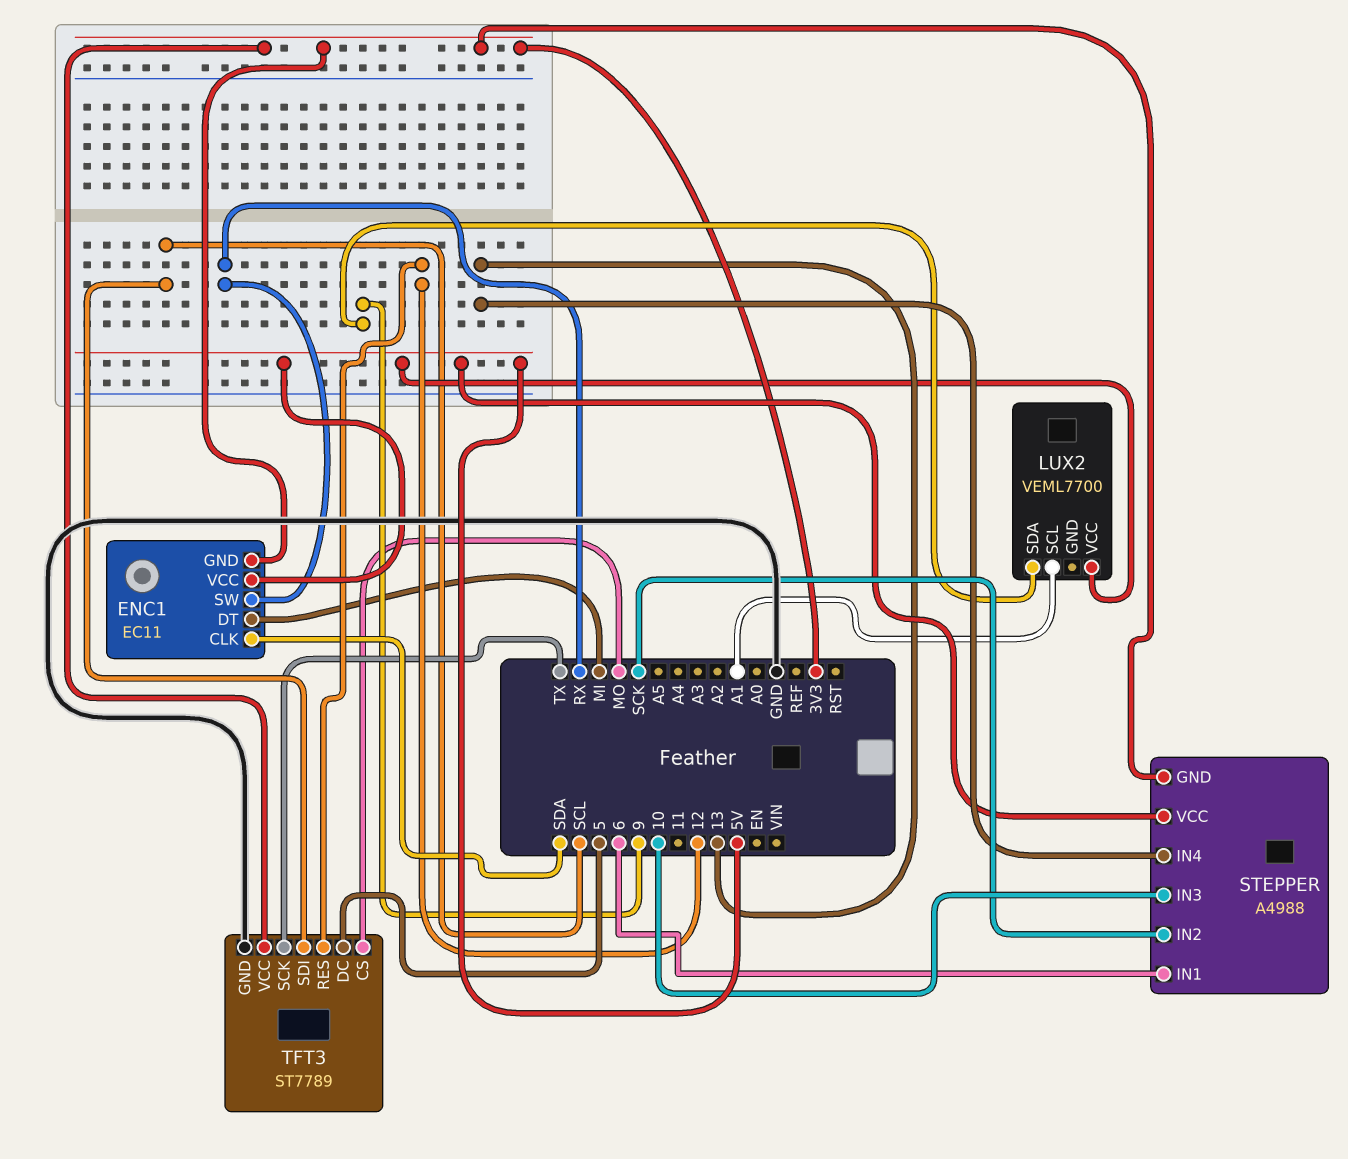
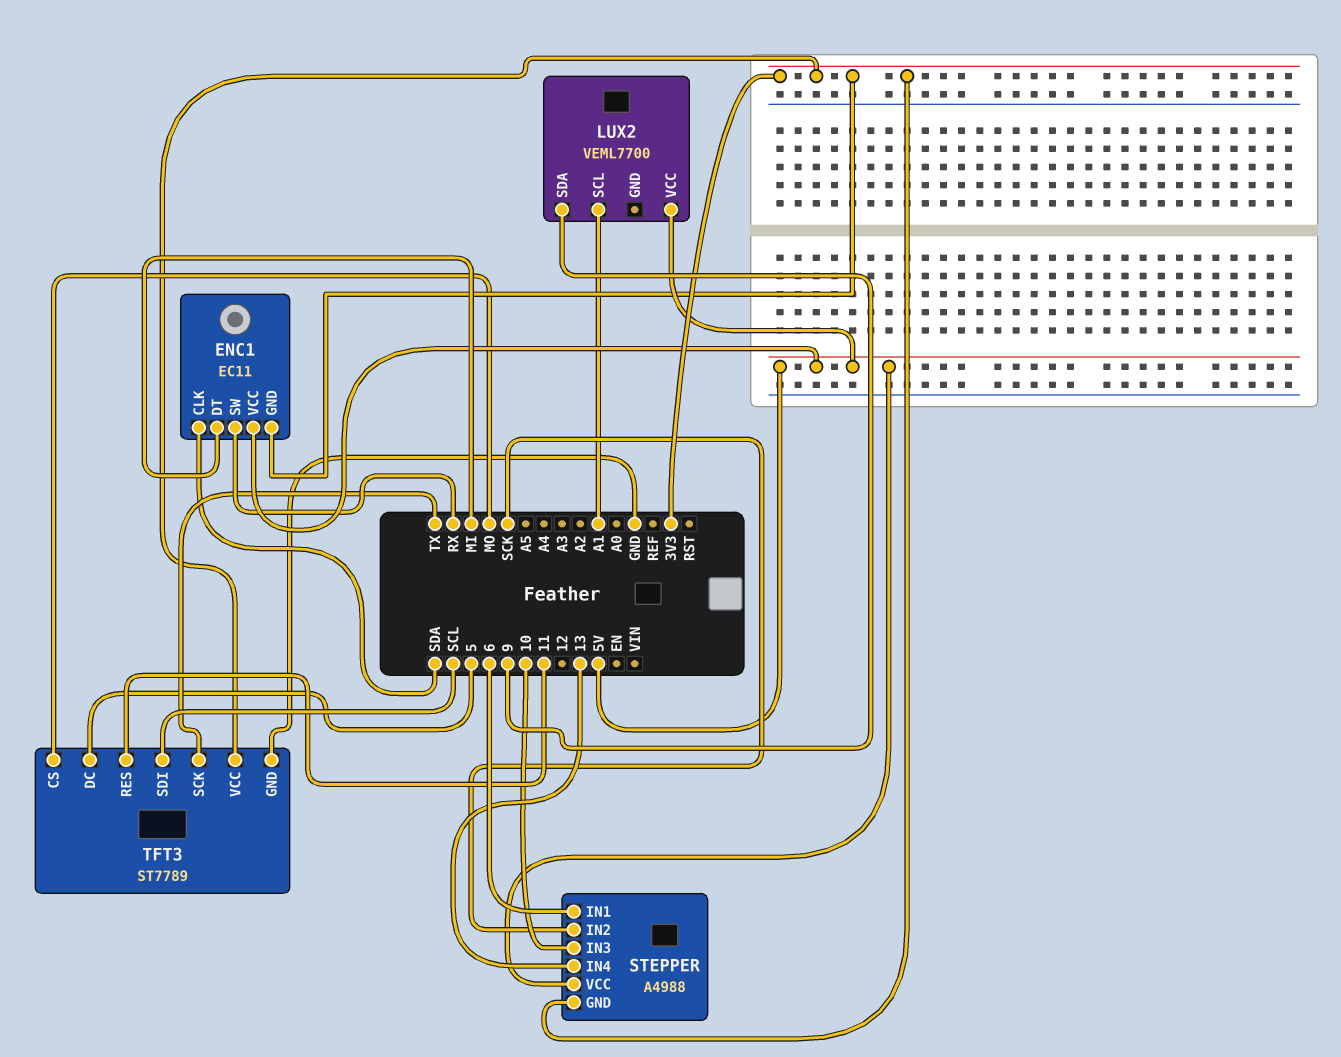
TFT3 pin RES: 12 -> 11

